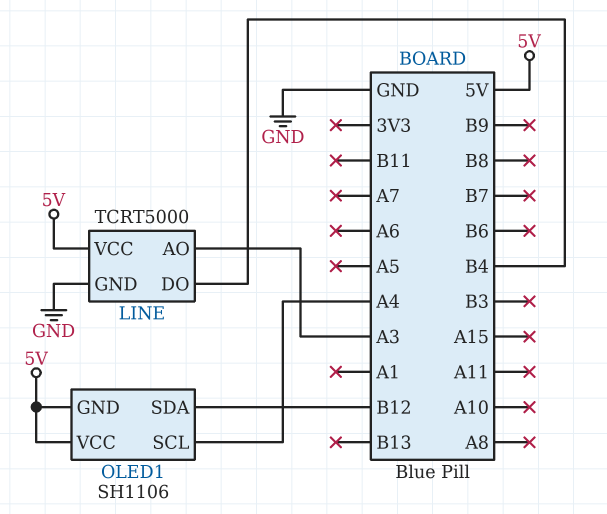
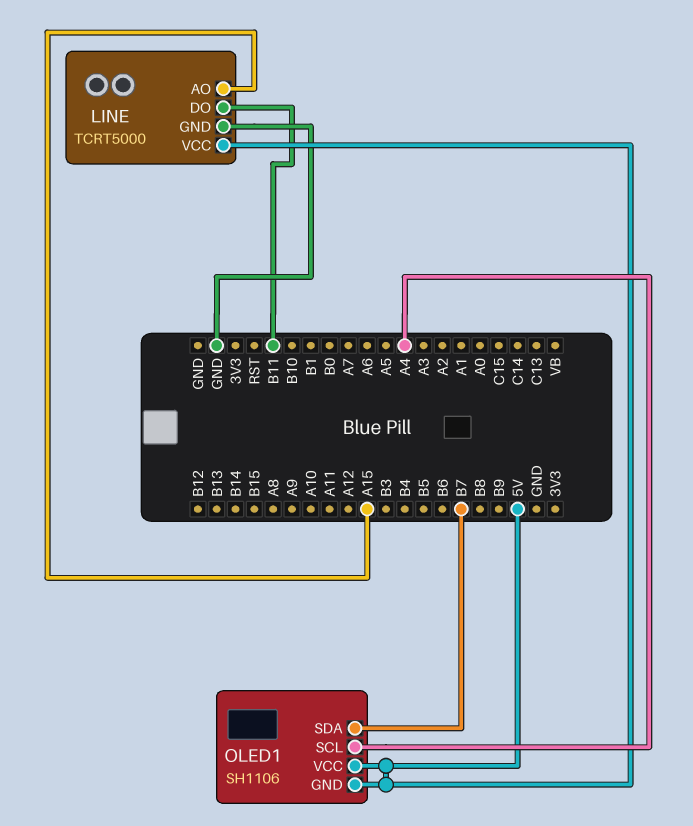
LINE pin AO: A3 -> A15
LINE pin DO: B4 -> B11
OLED1 pin SDA: B12 -> B7

